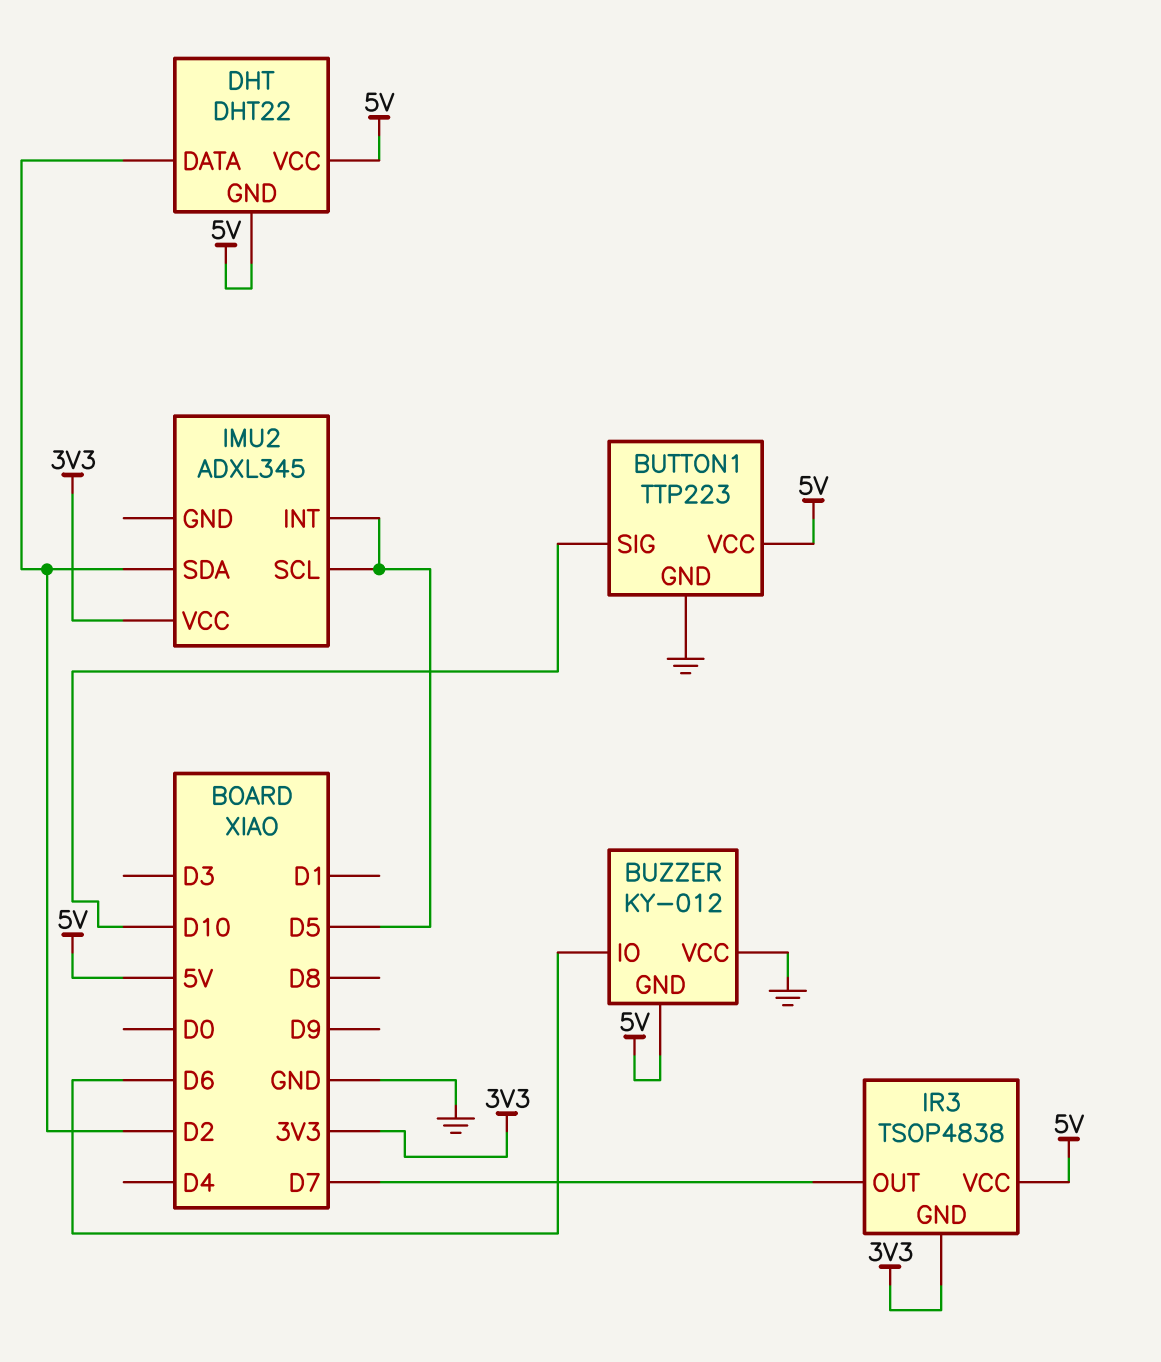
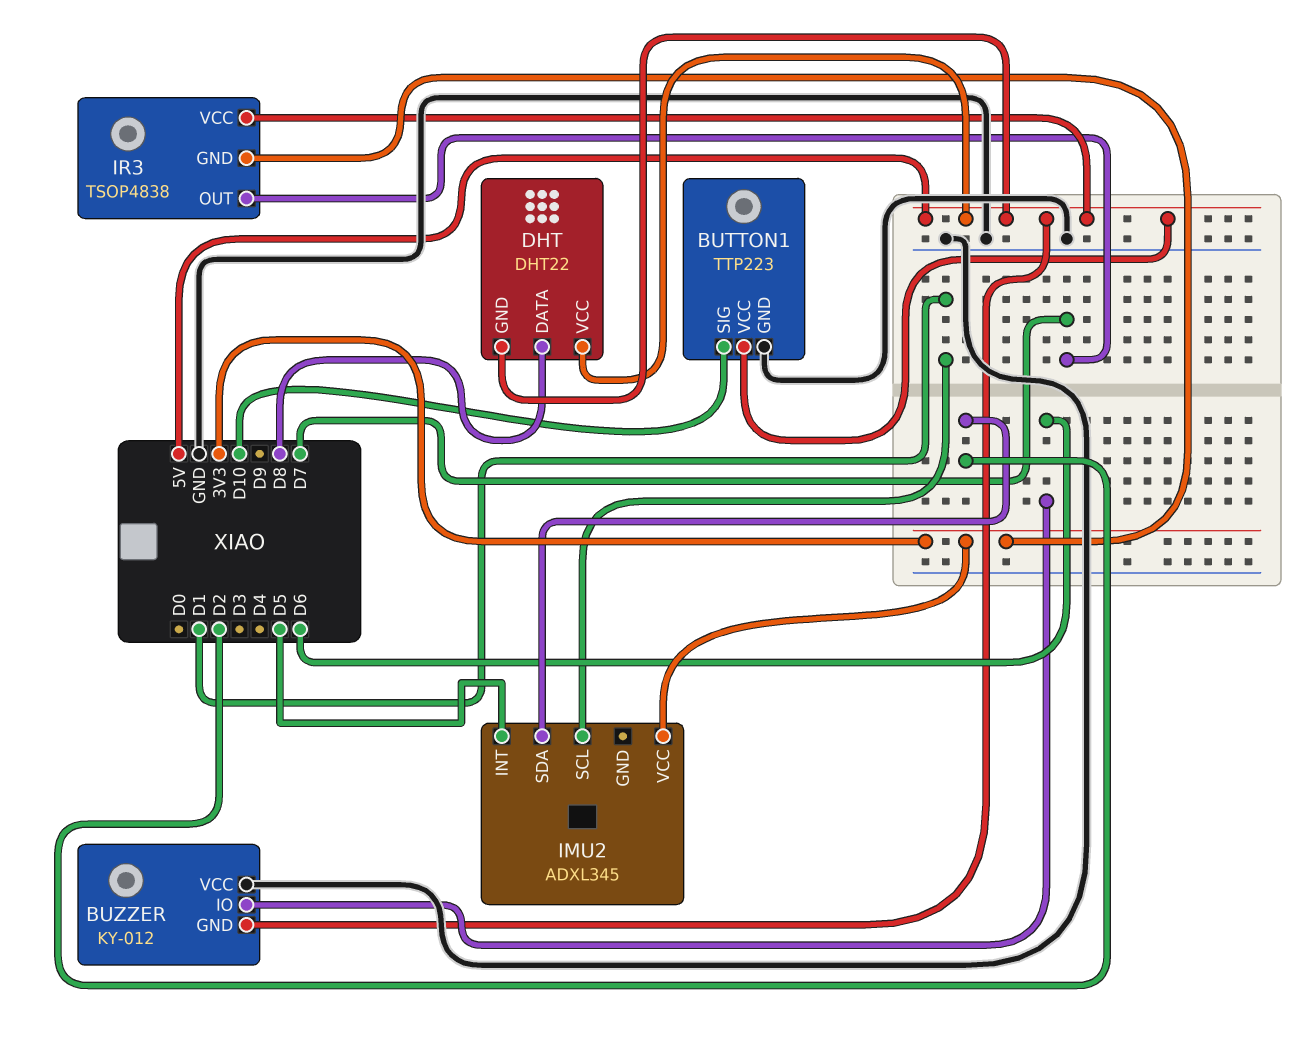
DHT pin DATA: D2 -> D8
IMU2 pin SCL: D5 -> D1

